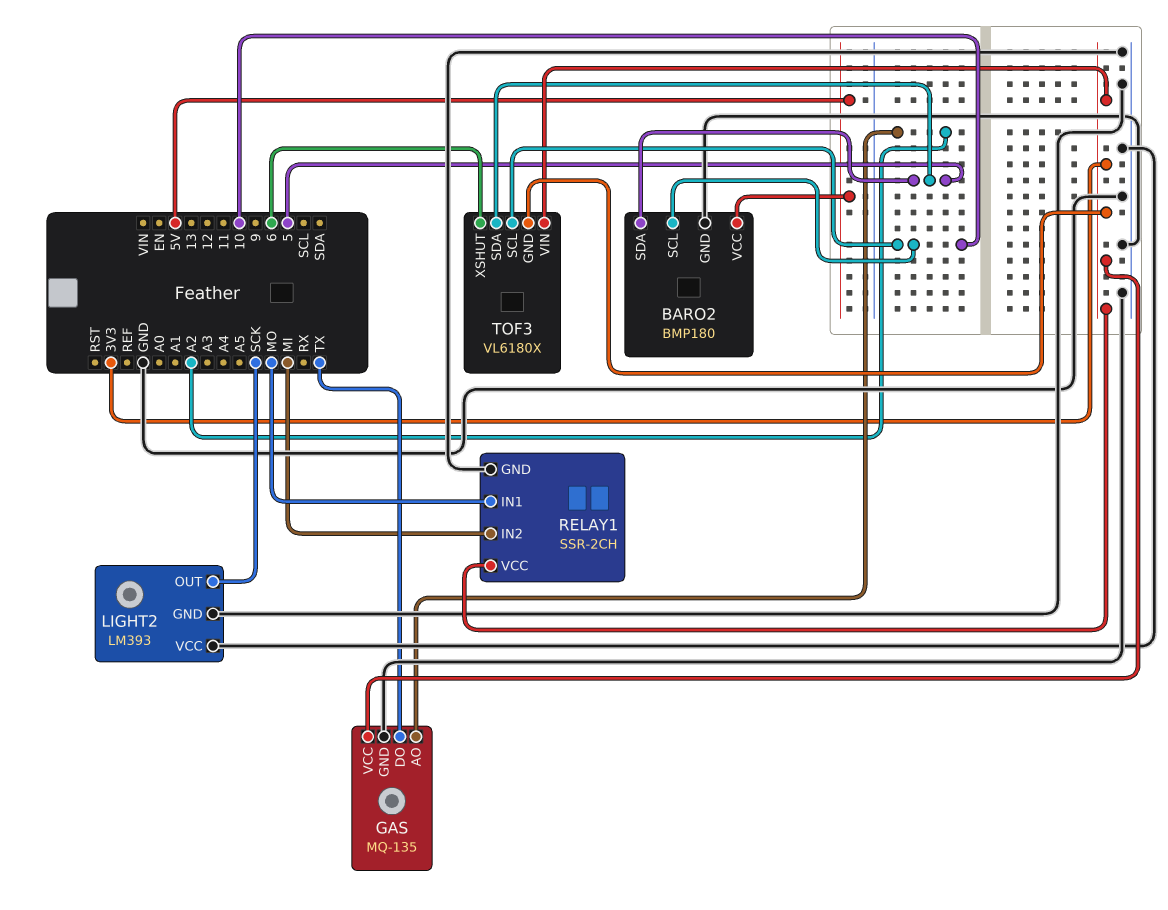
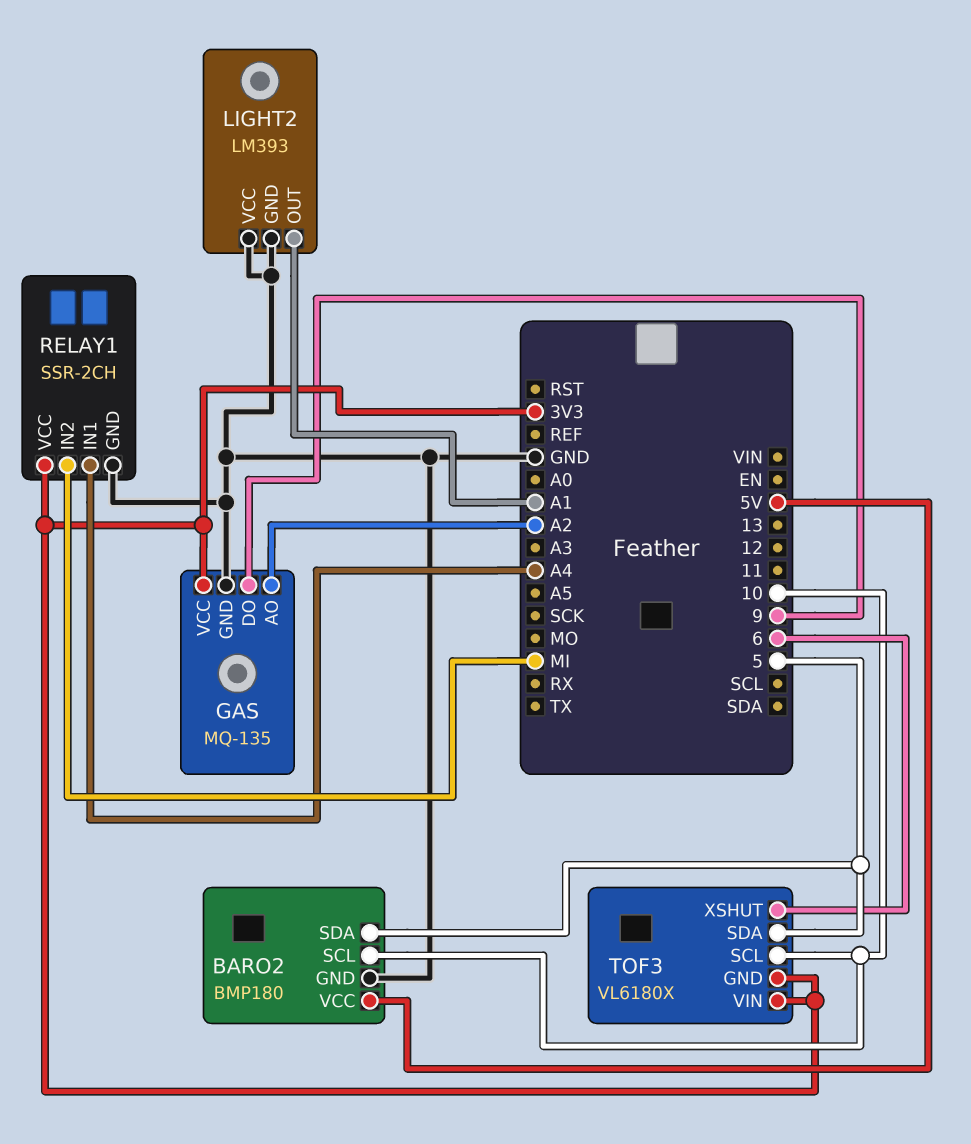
GAS pin DO: TX -> 9
LIGHT2 pin OUT: SCK -> A1
RELAY1 pin IN1: MO -> A4

